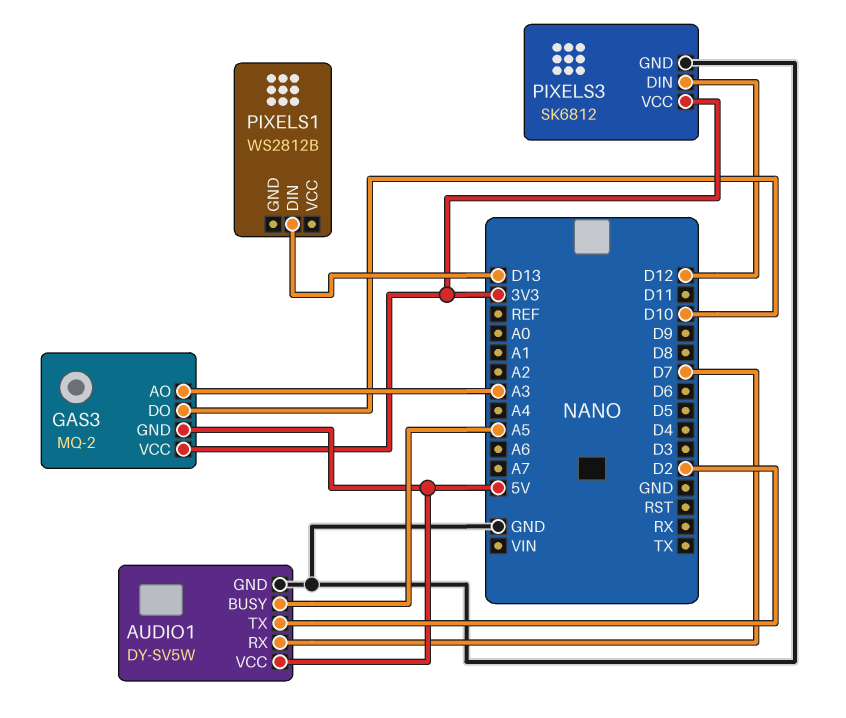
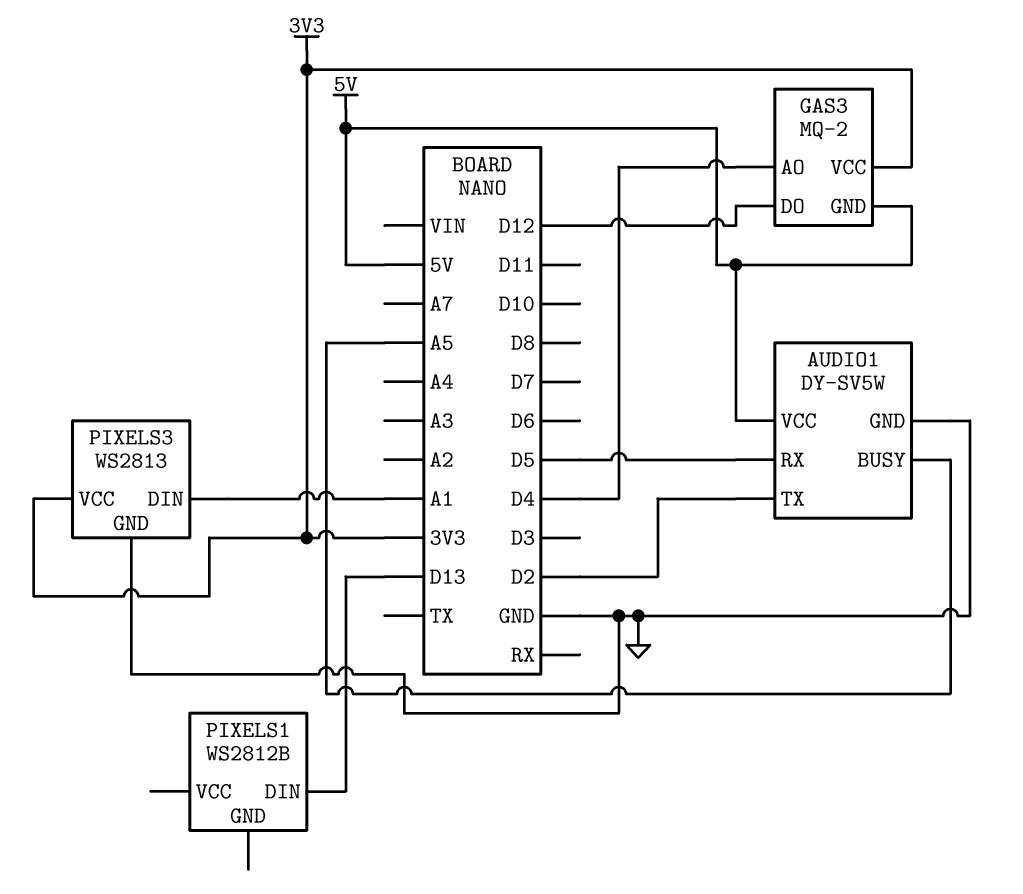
AUDIO1 pin RX: D7 -> D5
GAS3 pin AO: A3 -> D4
GAS3 pin DO: D10 -> D12
PIXELS3: SK6812 -> WS2813
PIXELS3 pin DIN: D12 -> A1

